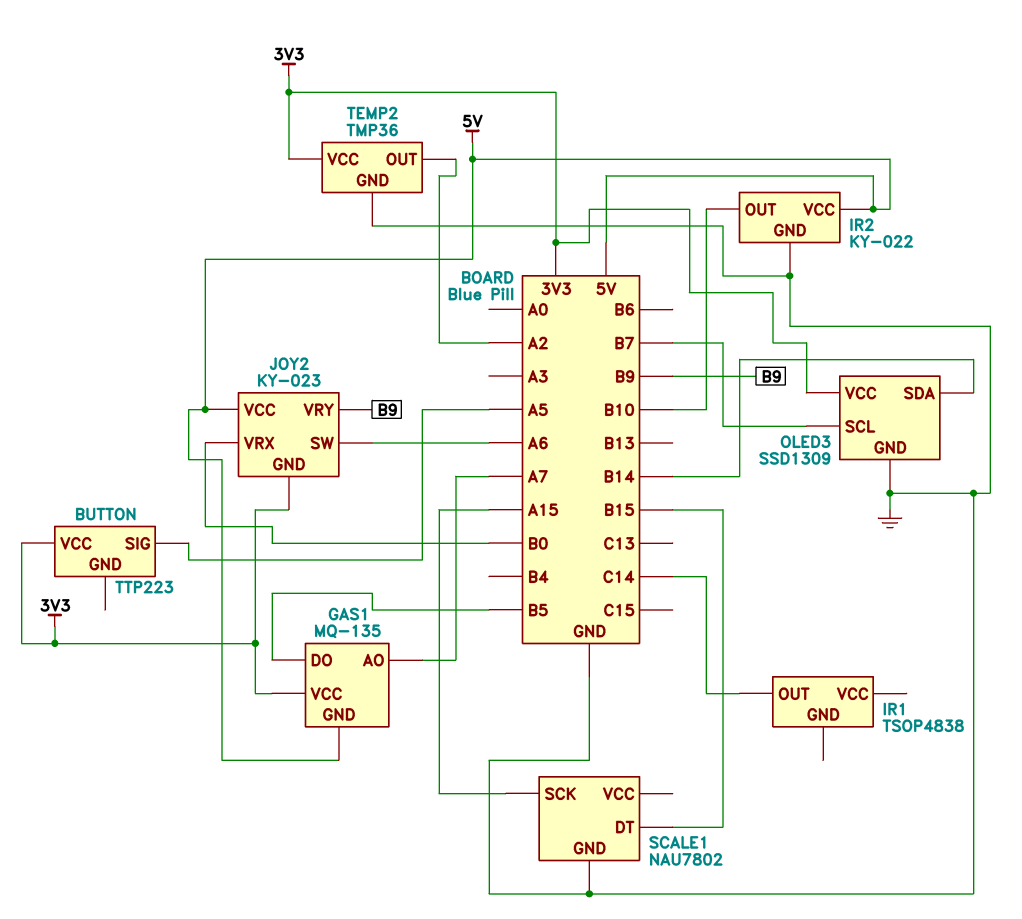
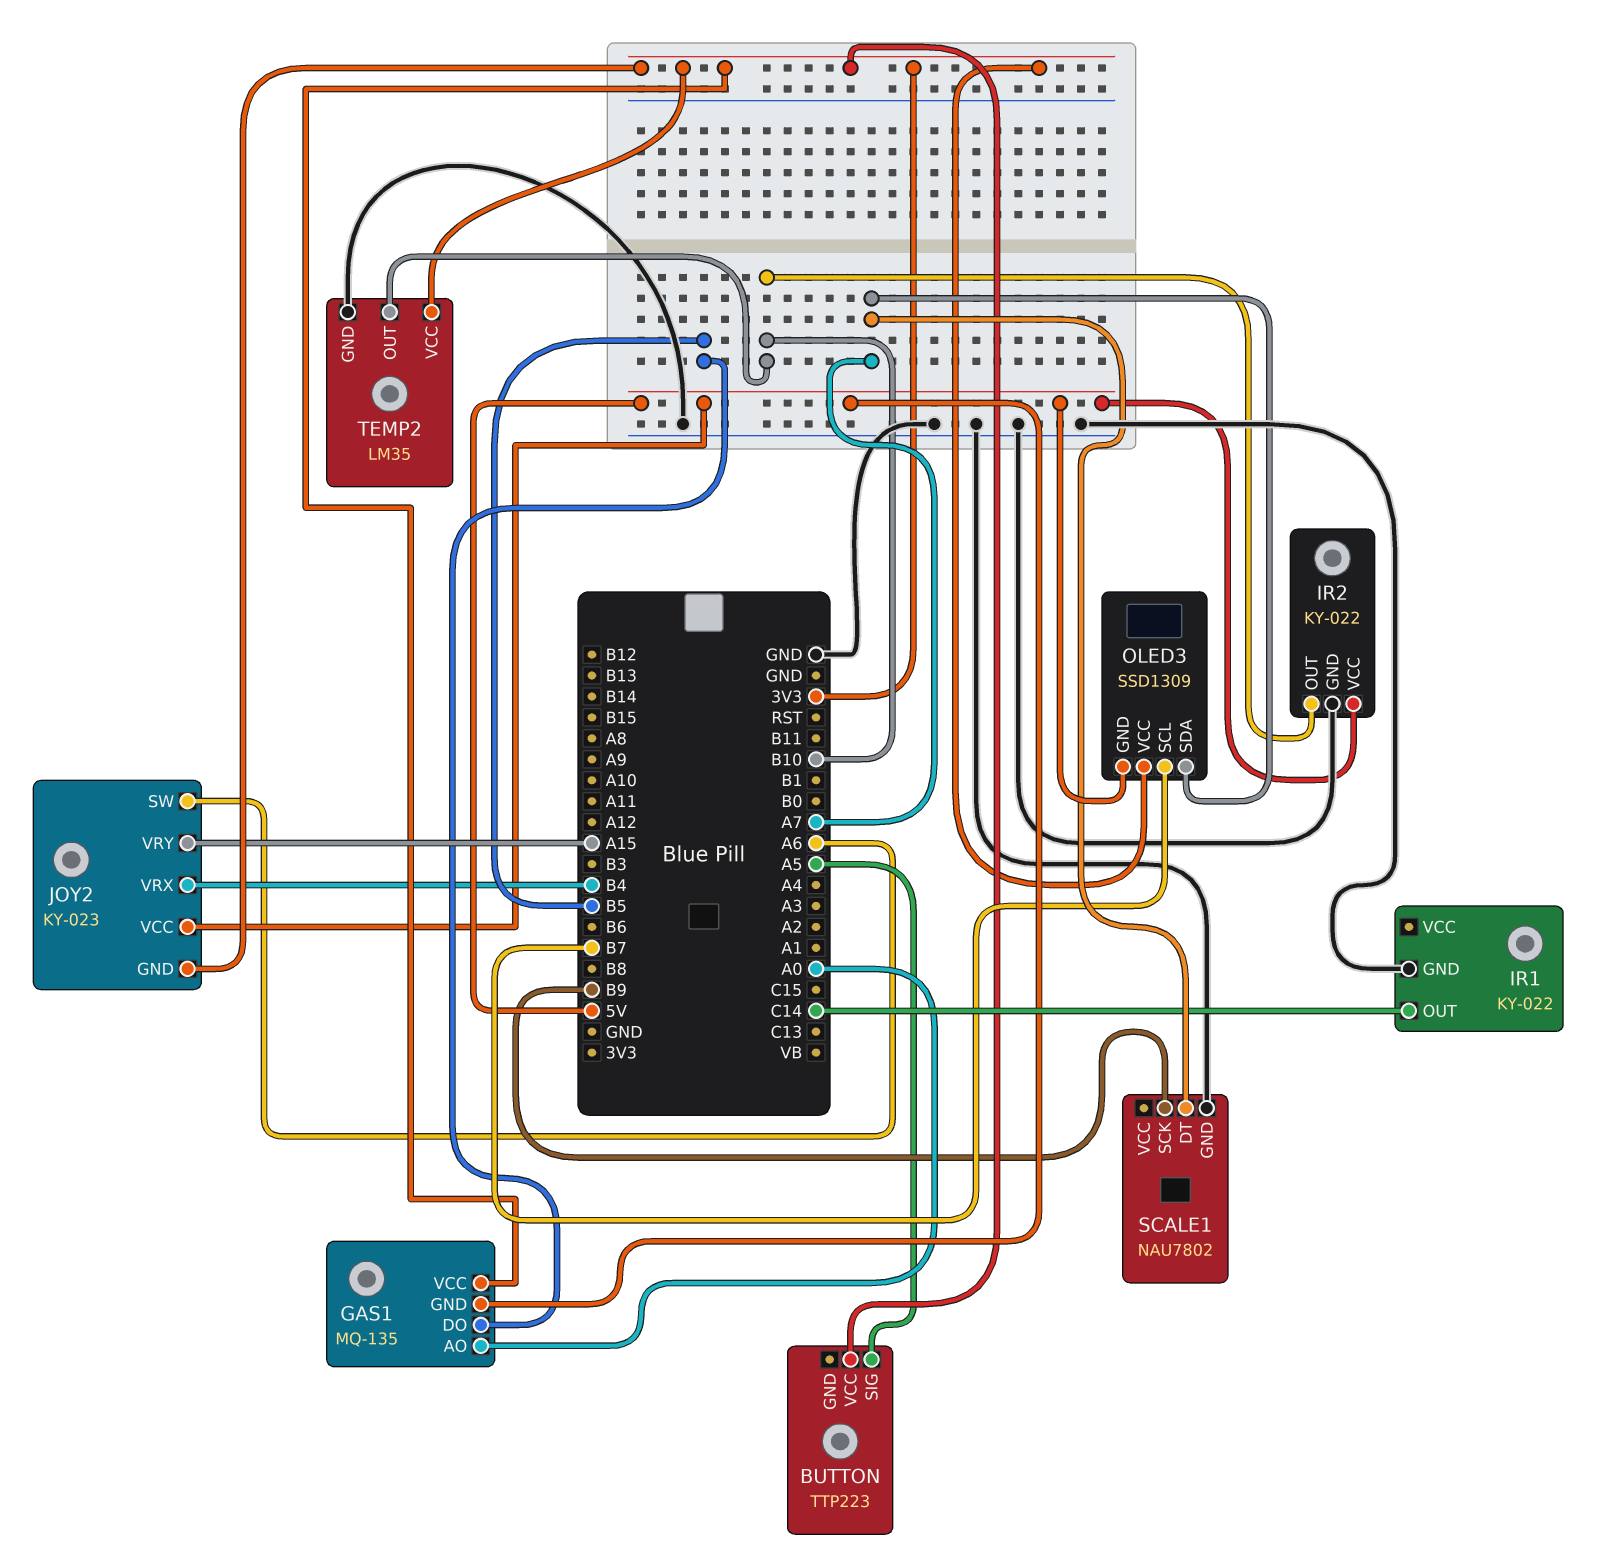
GAS1 pin AO: A7 -> A0
IR1: TSOP4838 -> KY-022
IR1 pin GND: none -> GND
JOY2 pin VRX: B0 -> B4
JOY2 pin VRY: B9 -> A15
OLED3 pin GND: GND -> 5V
OLED3 pin SDA: B14 -> A7
SCALE1 pin DT: B15 -> A7
SCALE1 pin SCK: A15 -> B9
TEMP2: TMP36 -> LM35
TEMP2 pin OUT: A2 -> B10

